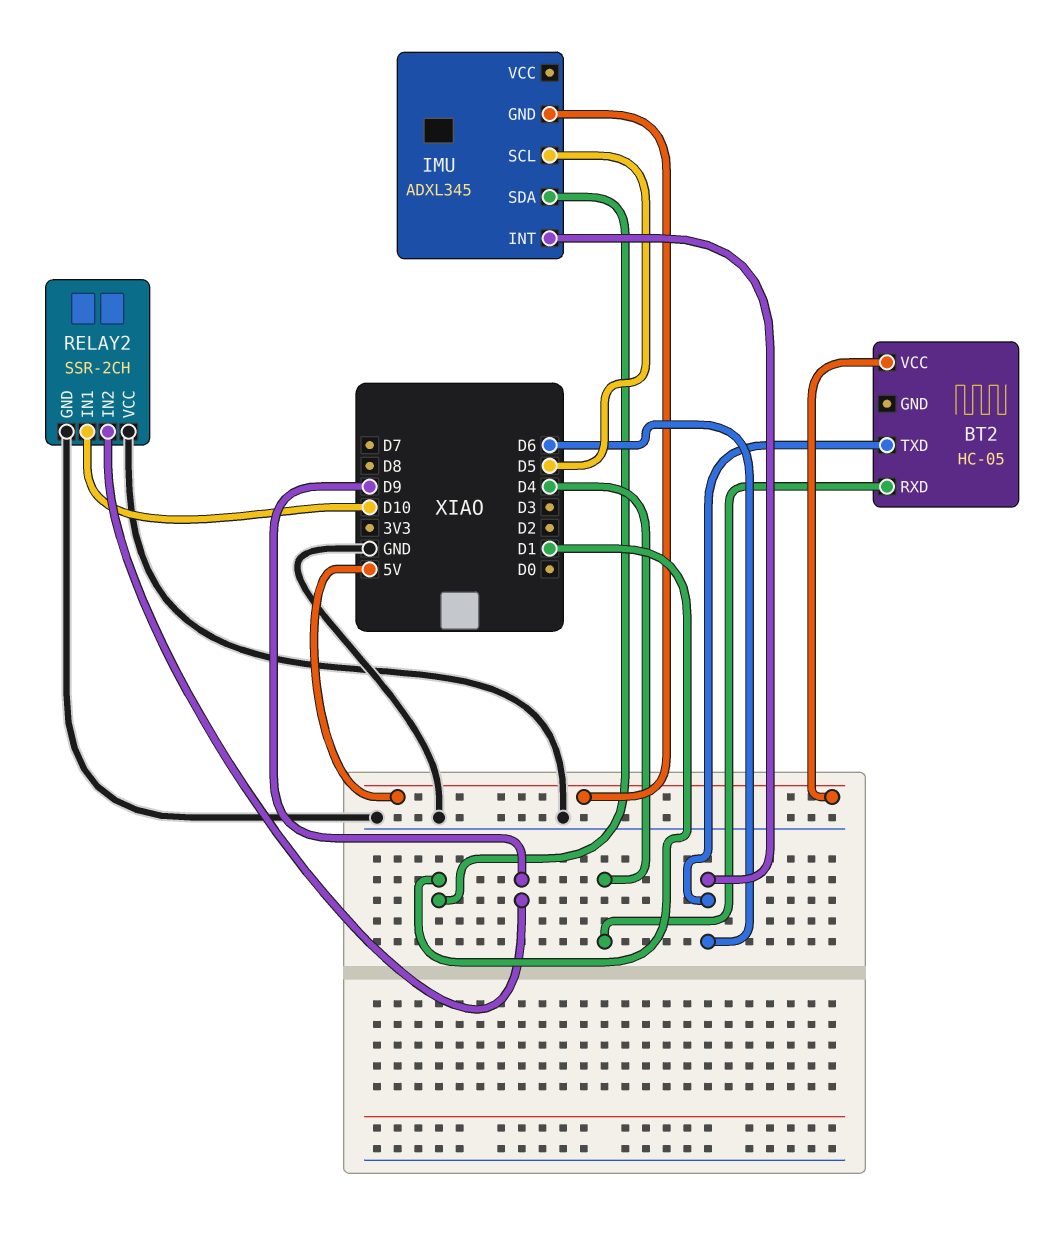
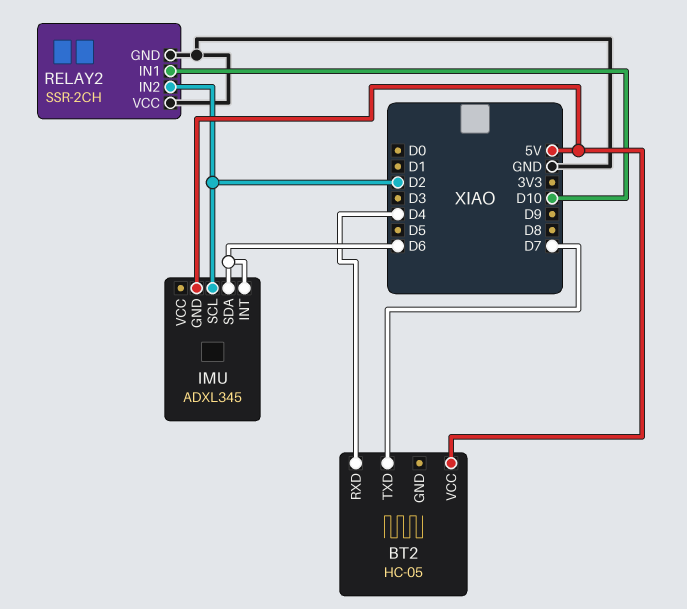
BT2 pin TXD: D6 -> D7
IMU pin SCL: D5 -> D2
IMU pin SDA: D1 -> D6
RELAY2 pin IN2: D9 -> D2

